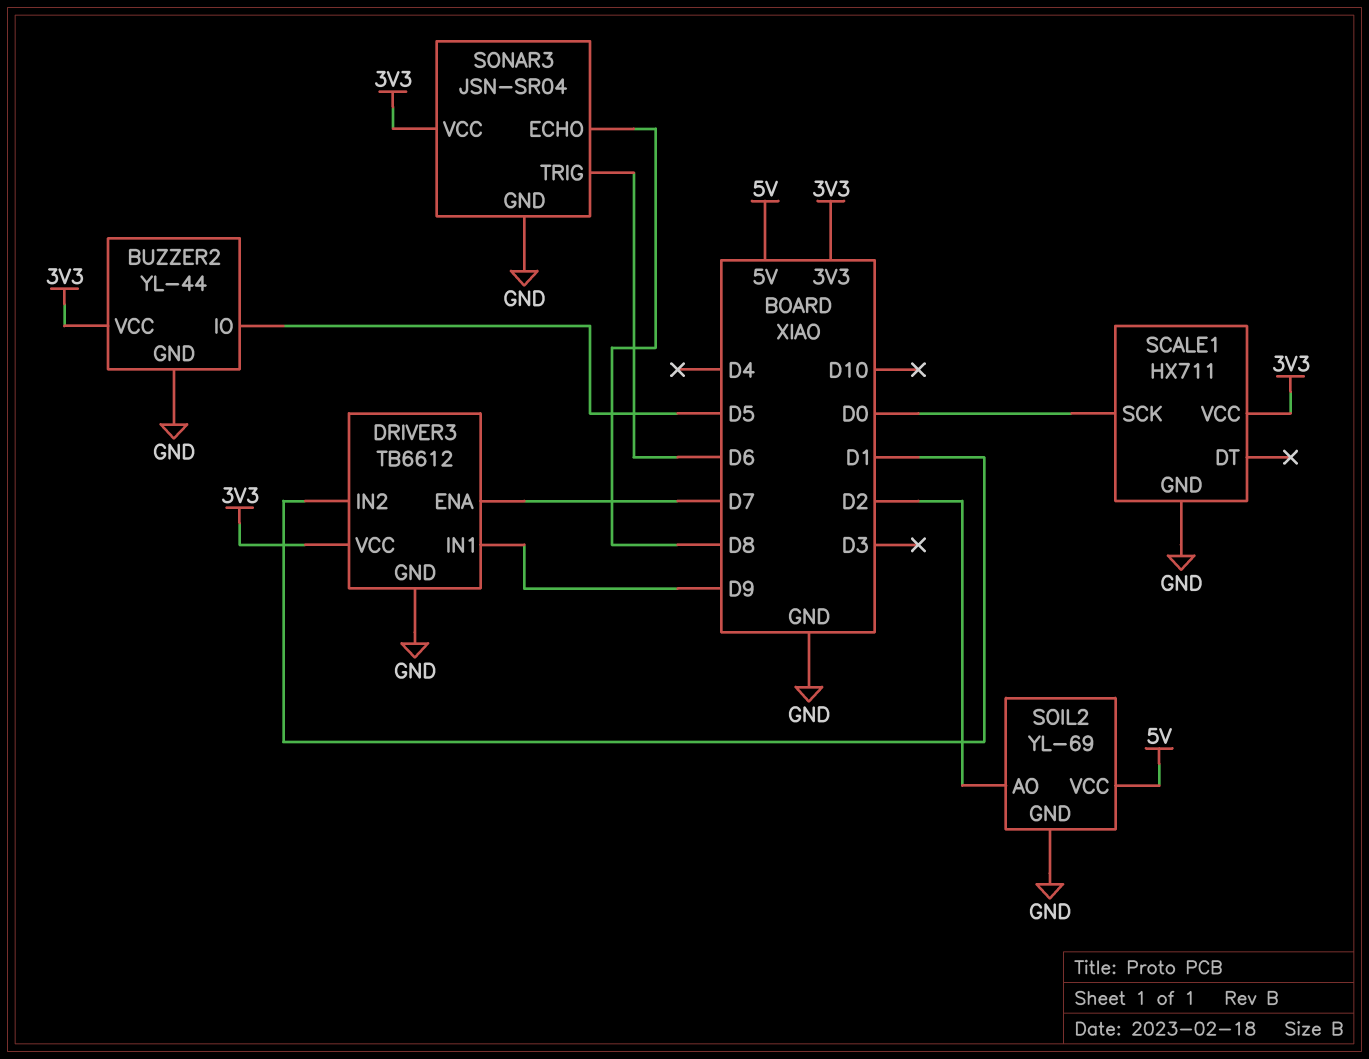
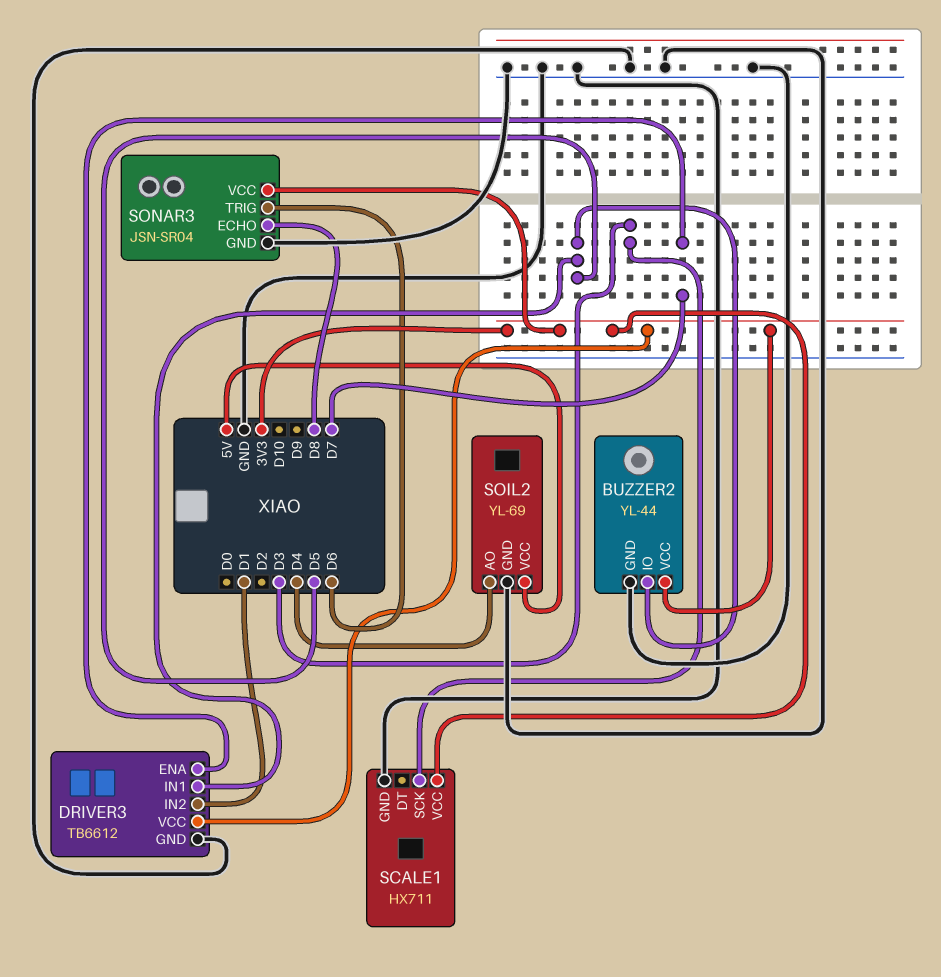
DRIVER3 pin IN1: D9 -> D5
SCALE1 pin SCK: D0 -> D3
SOIL2 pin AO: D2 -> D4

